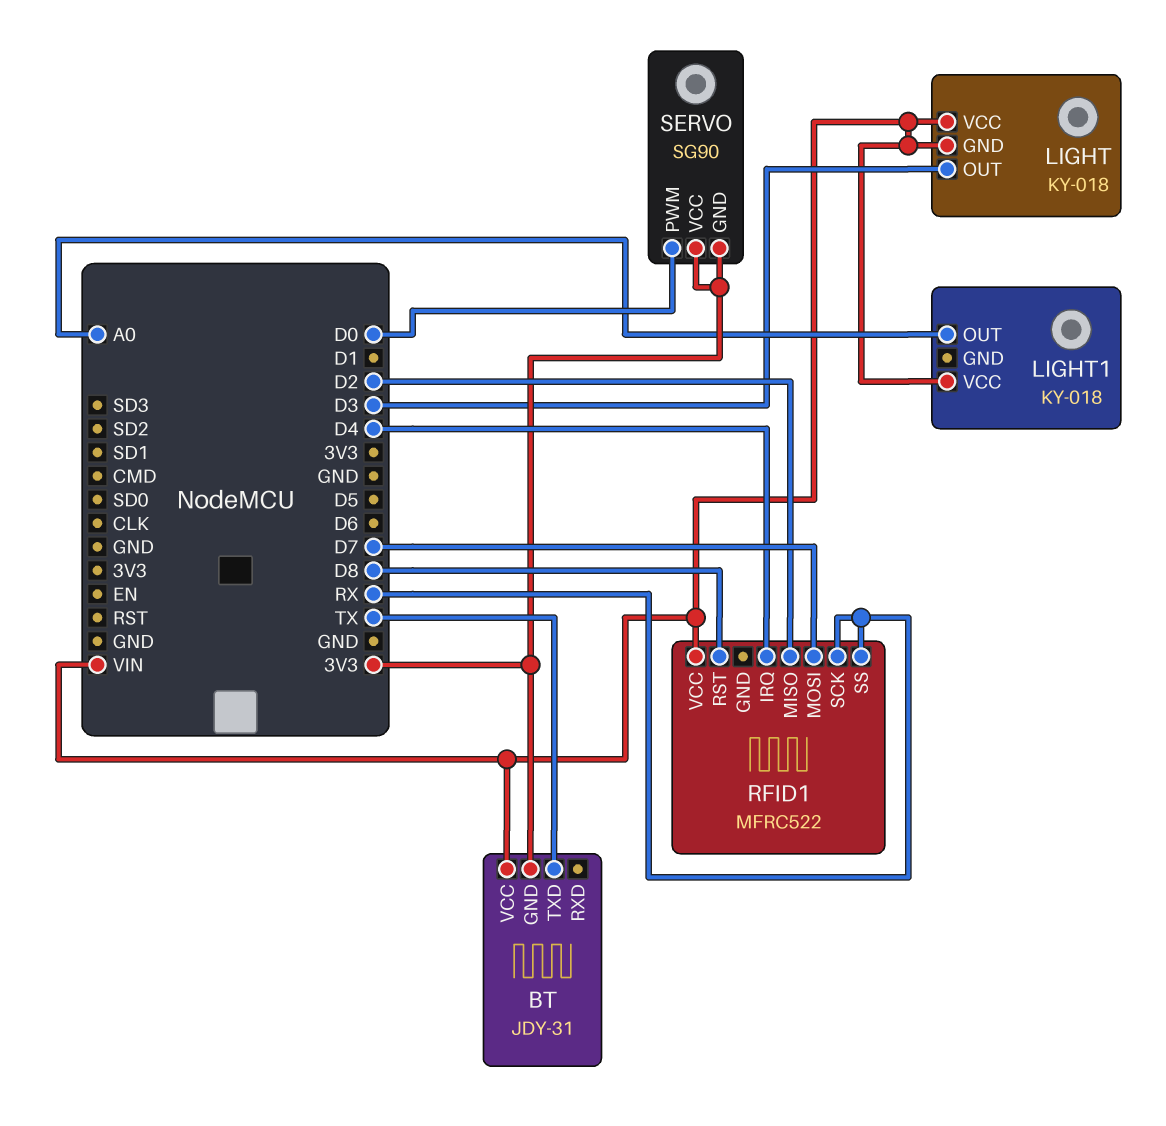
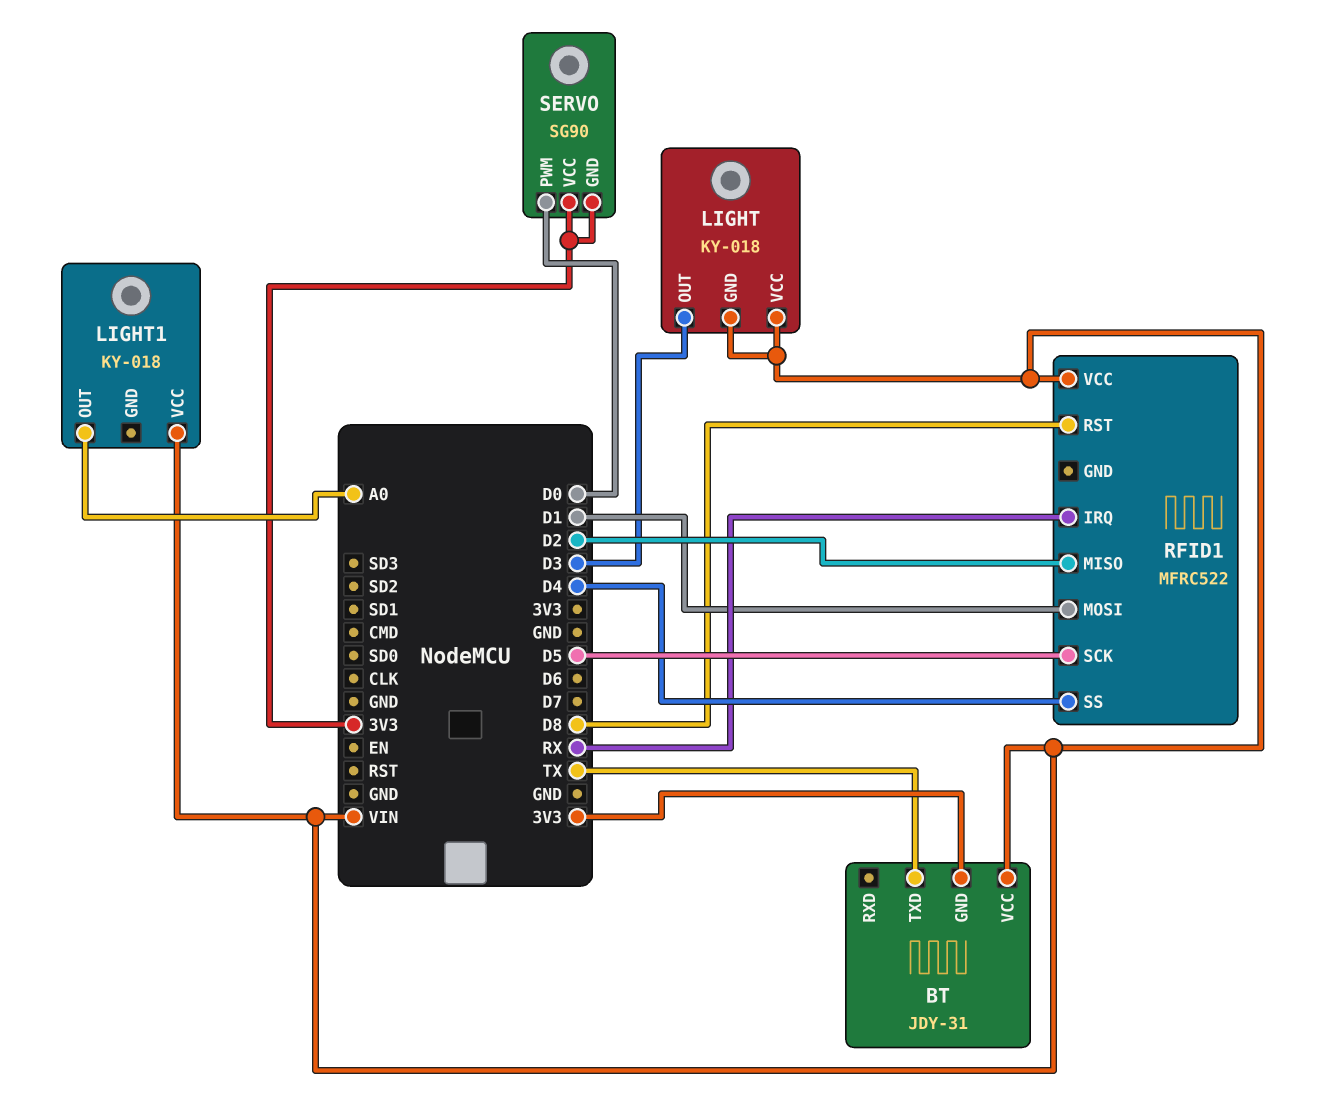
RFID1 pin IRQ: D4 -> RX
RFID1 pin MOSI: D7 -> D1
RFID1 pin SCK: RX -> D5
RFID1 pin SS: RX -> D4

